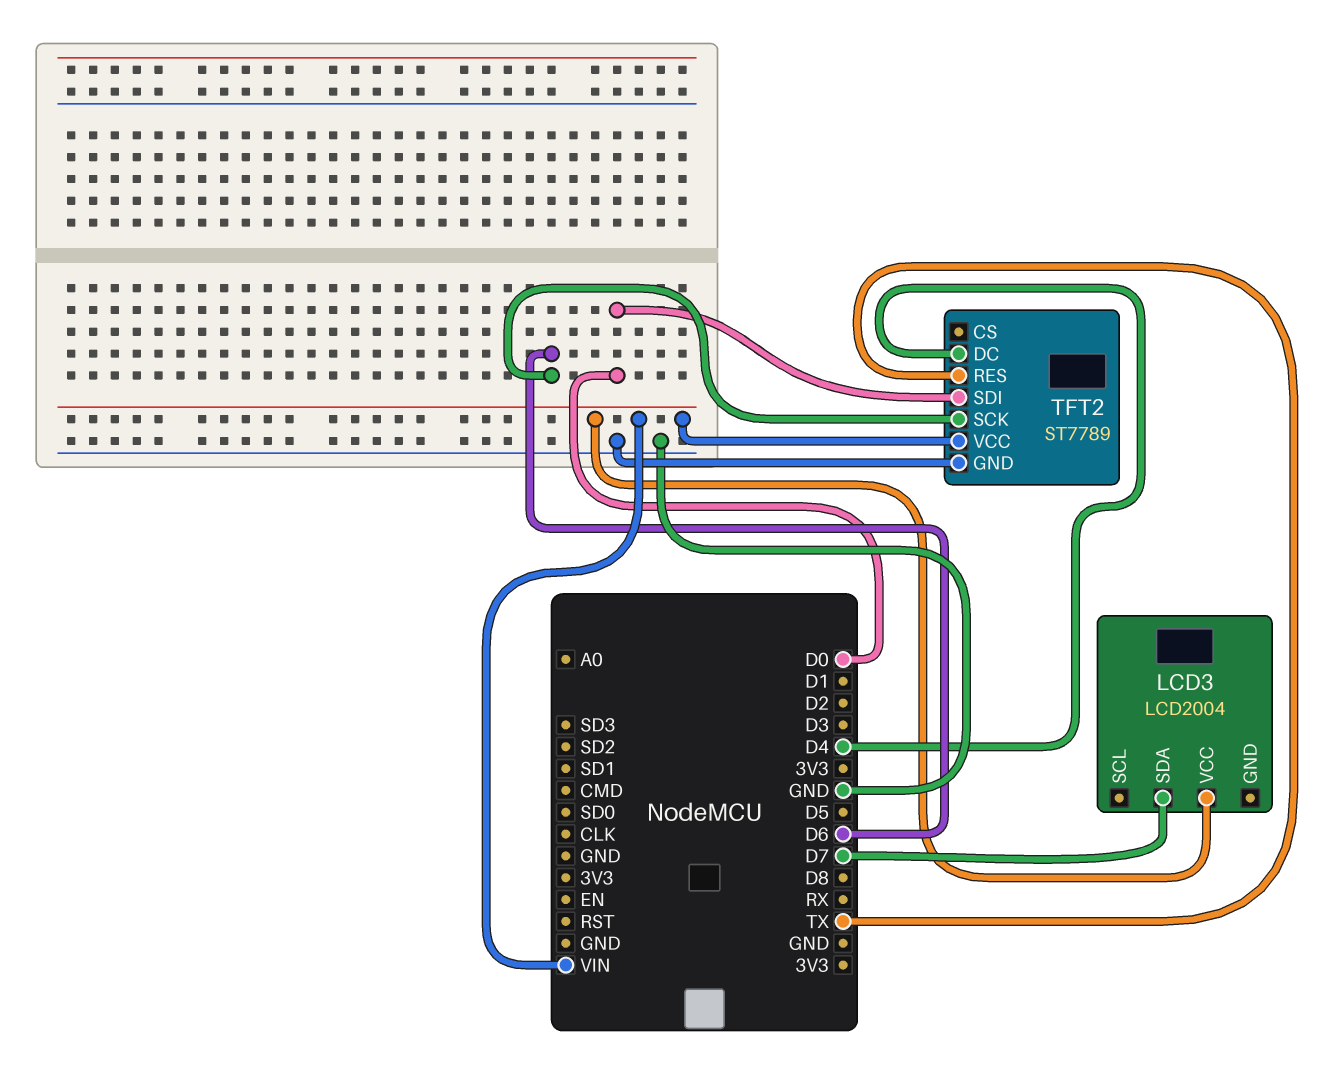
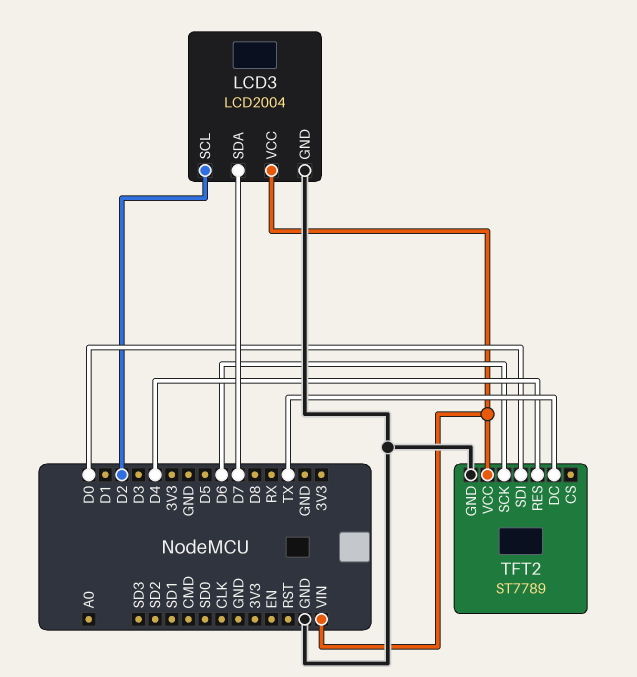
LCD3 pin GND: none -> GND
LCD3 pin SCL: none -> D2
TFT2 pin DC: D4 -> TX
TFT2 pin RES: TX -> D4

